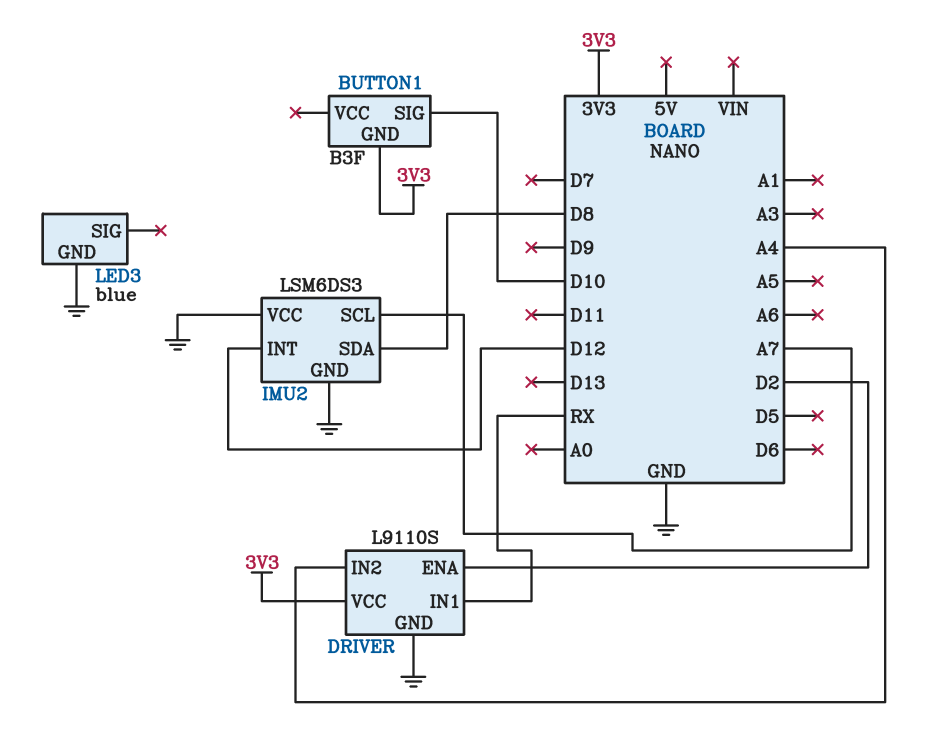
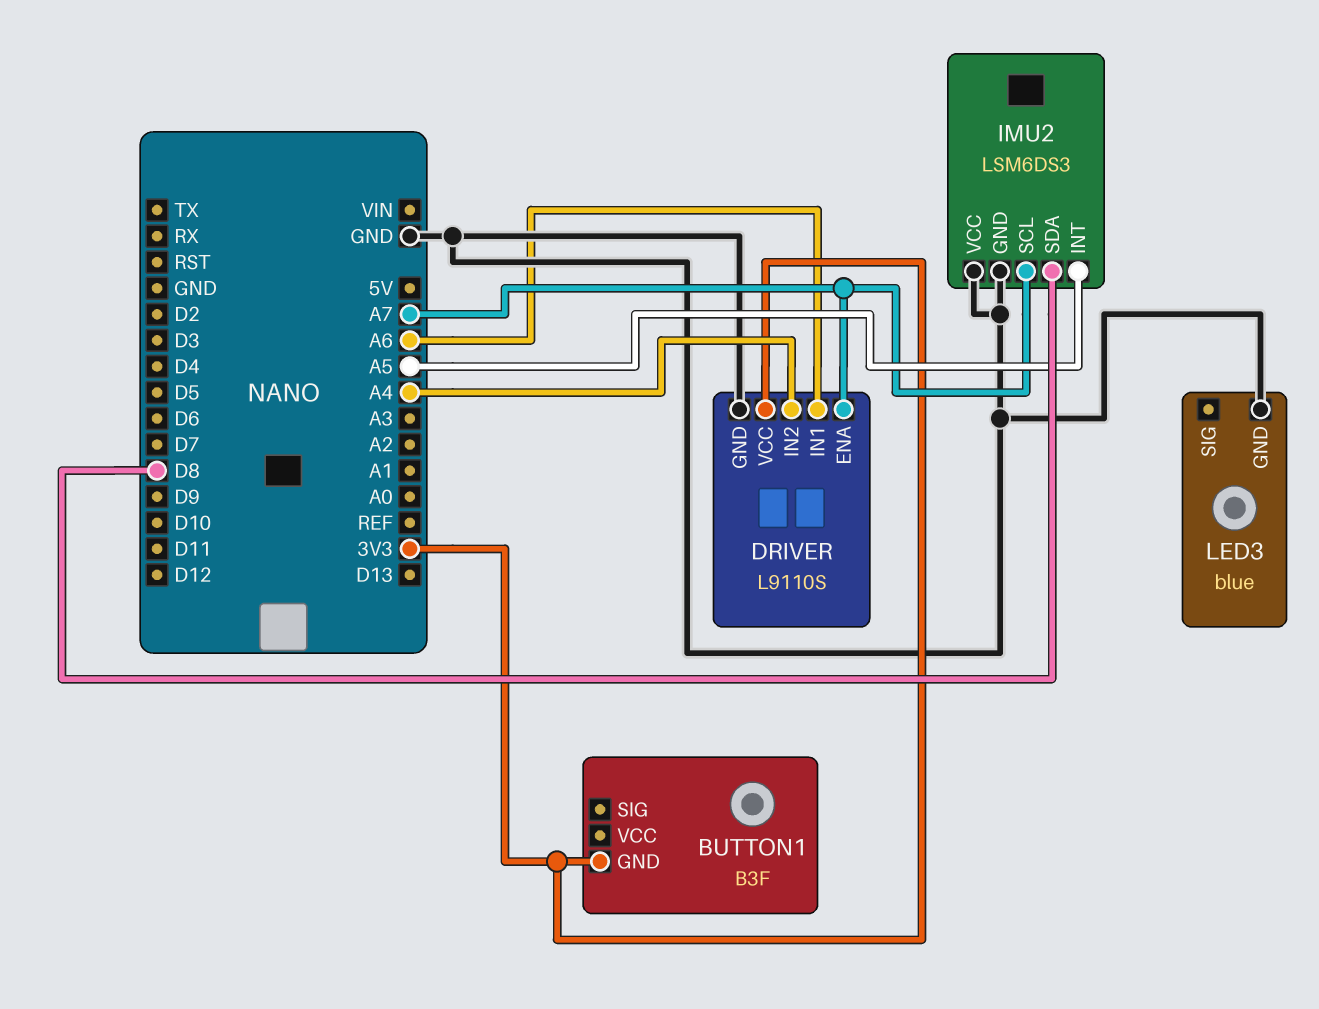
BUTTON1 pin SIG: D10 -> none
DRIVER pin ENA: D2 -> A7
DRIVER pin IN1: RX -> A6
IMU2 pin INT: D12 -> A5

